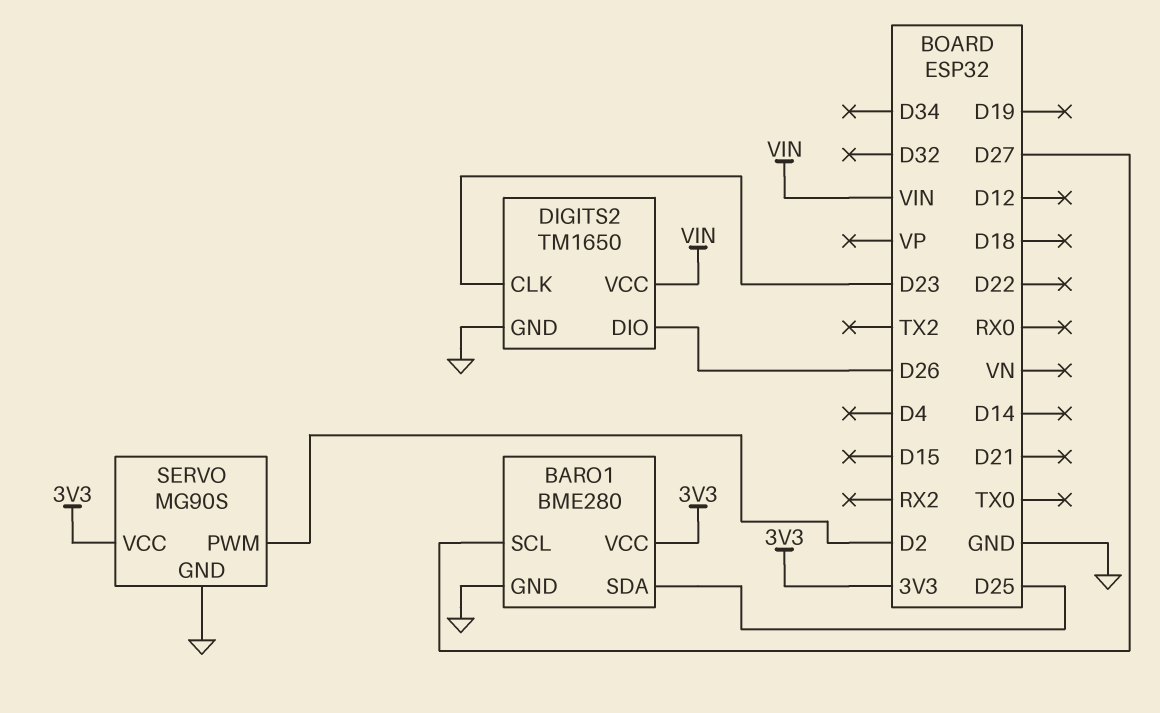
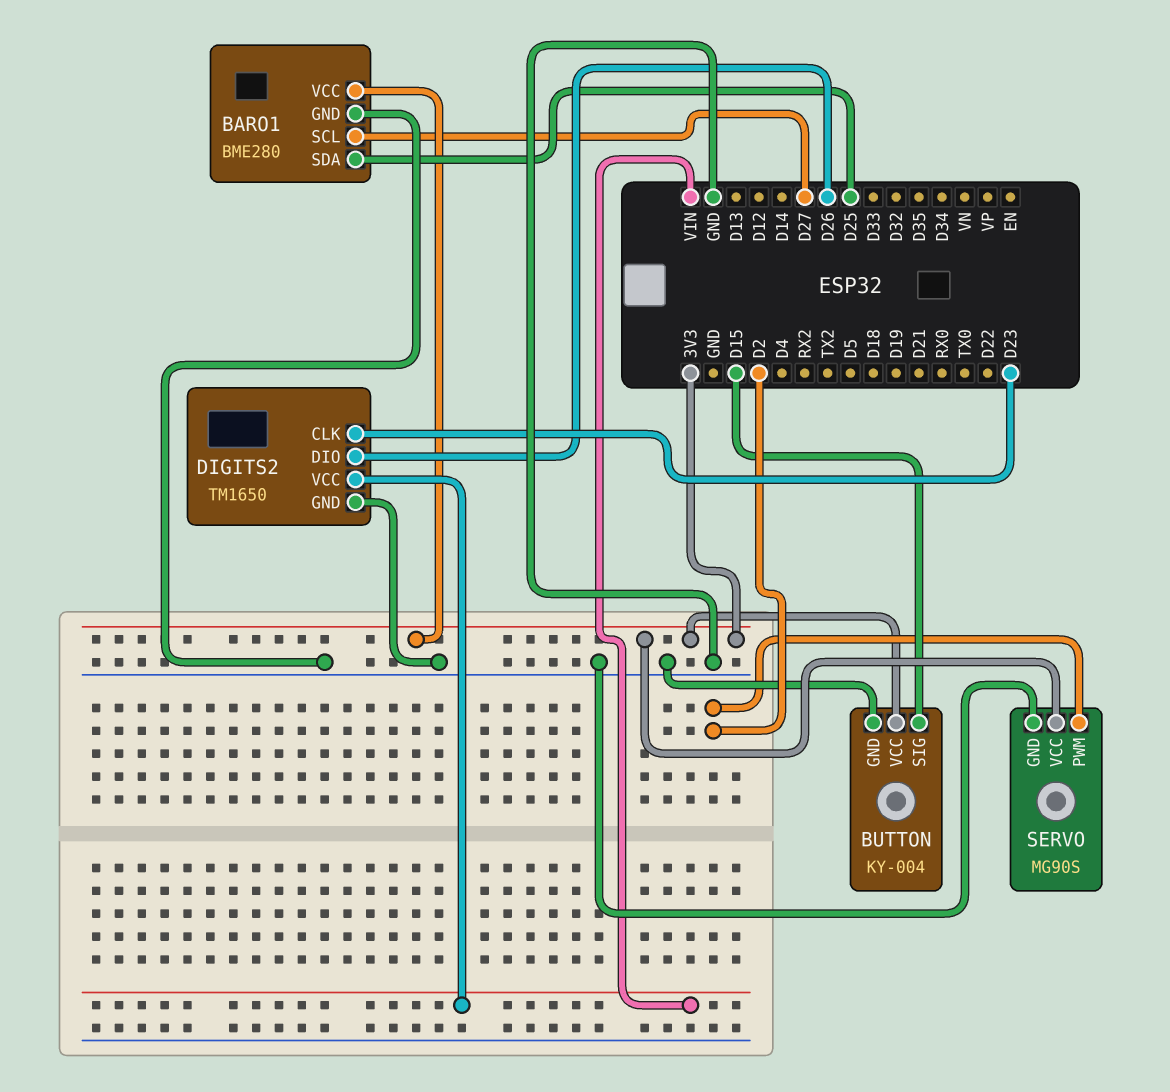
BUTTON: none -> KY-004
BUTTON pin GND: none -> GND
BUTTON pin SIG: none -> D15
BUTTON pin VCC: none -> 3V3

